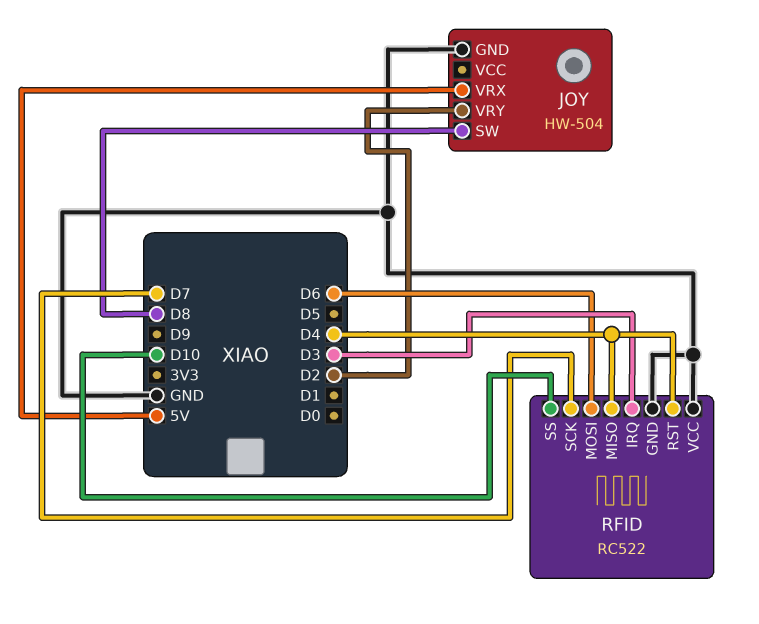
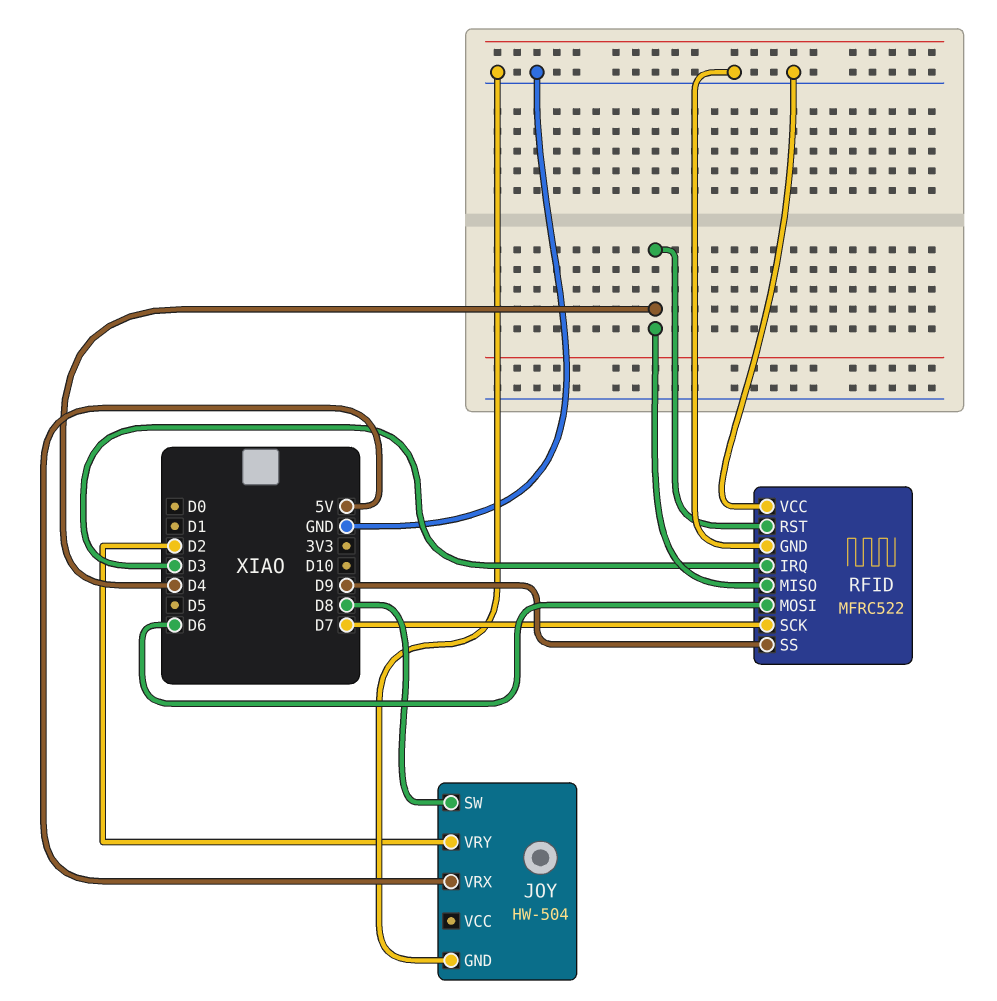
RFID: RC522 -> MFRC522
RFID pin SS: D10 -> D9

